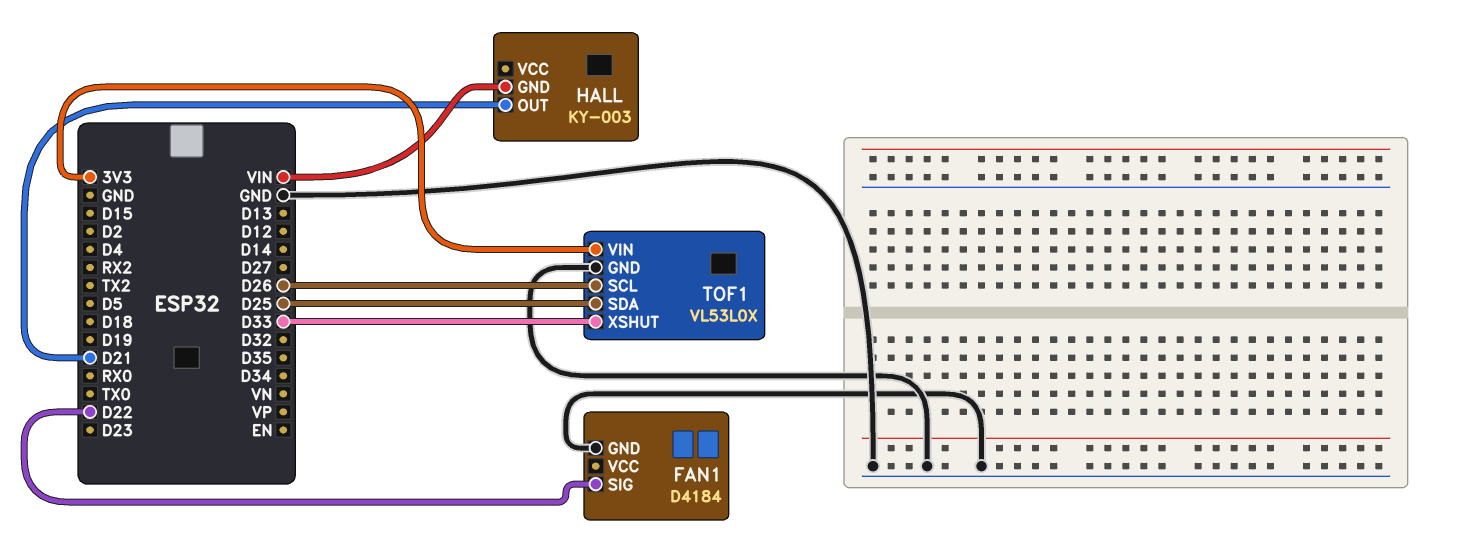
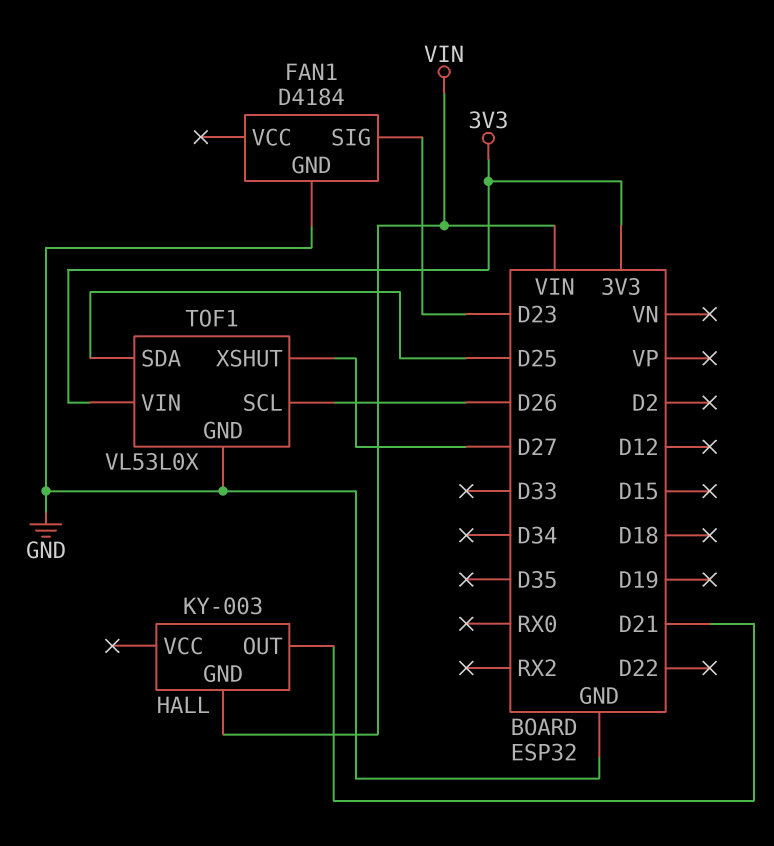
FAN1 pin SIG: D22 -> D23
TOF1 pin XSHUT: D33 -> D27

